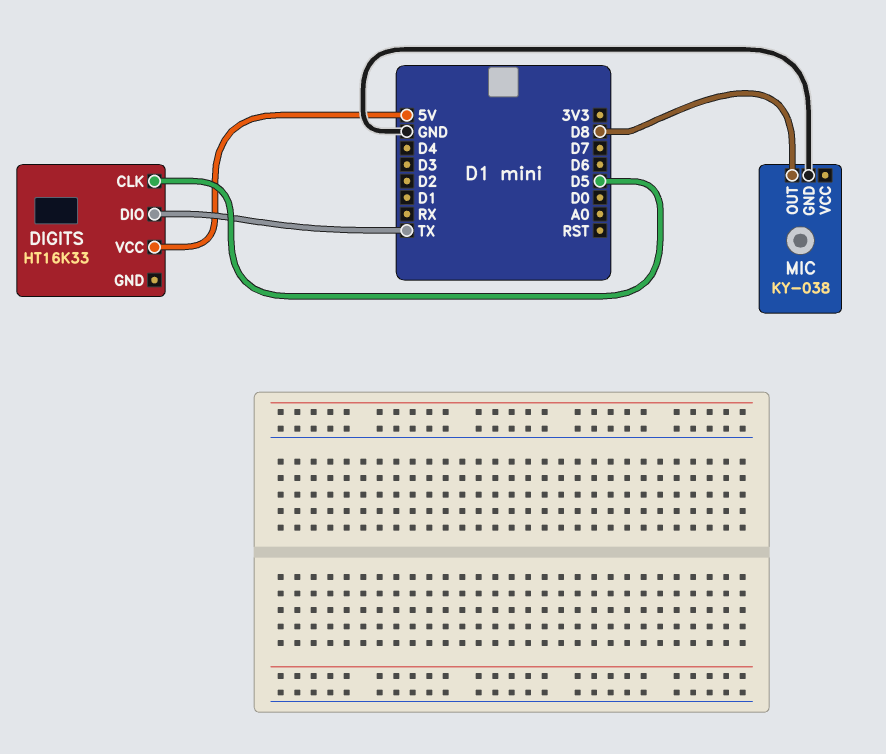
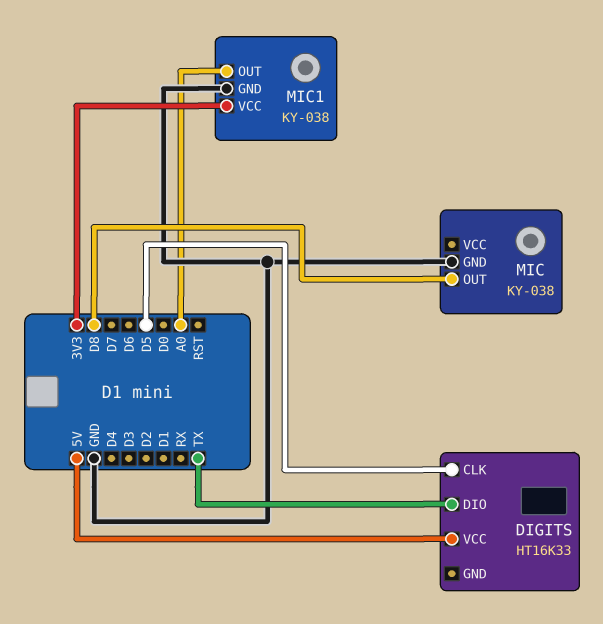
MIC1: none -> KY-038
MIC1 pin GND: none -> GND
MIC1 pin OUT: none -> A0
MIC1 pin VCC: none -> 3V3

